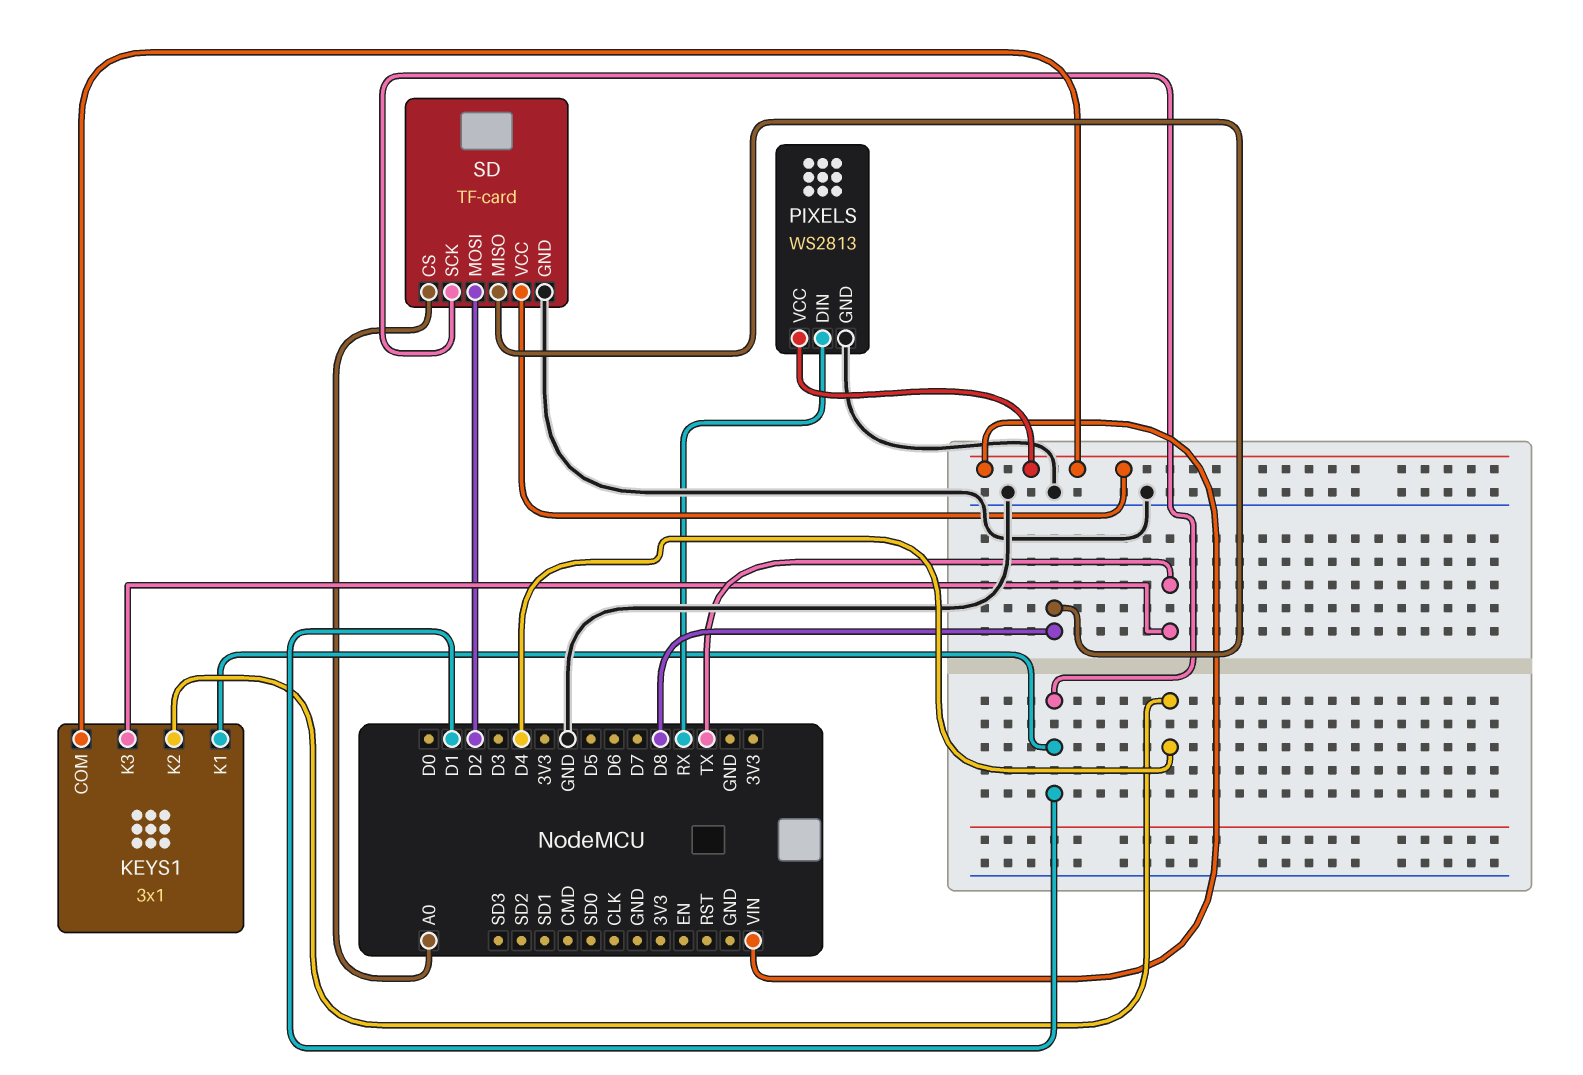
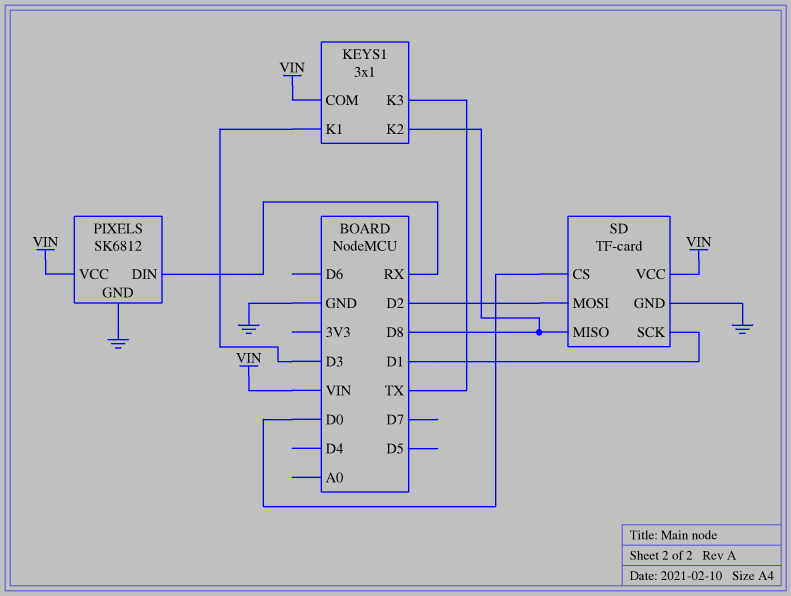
KEYS1 pin K1: D1 -> D3
KEYS1 pin K2: D4 -> D8
PIXELS: WS2813 -> SK6812
SD pin CS: A0 -> D0

